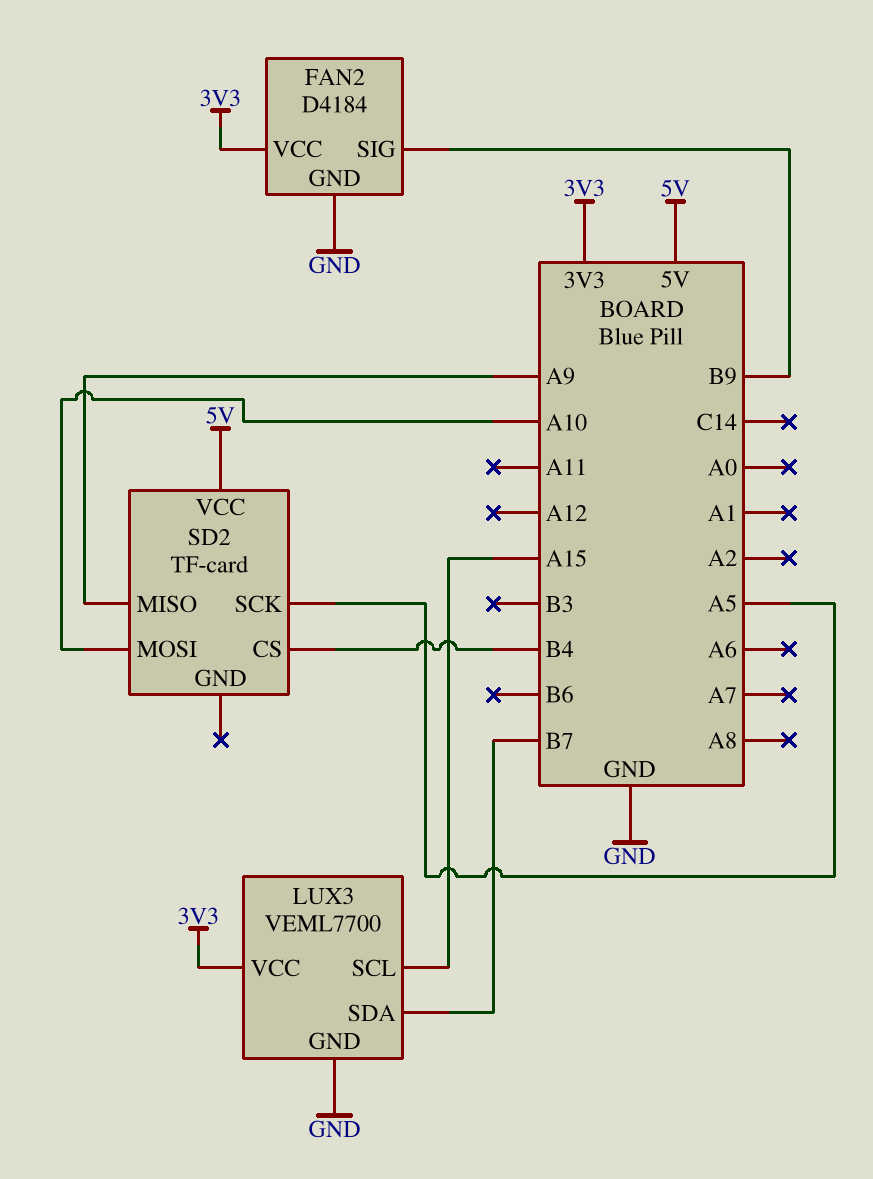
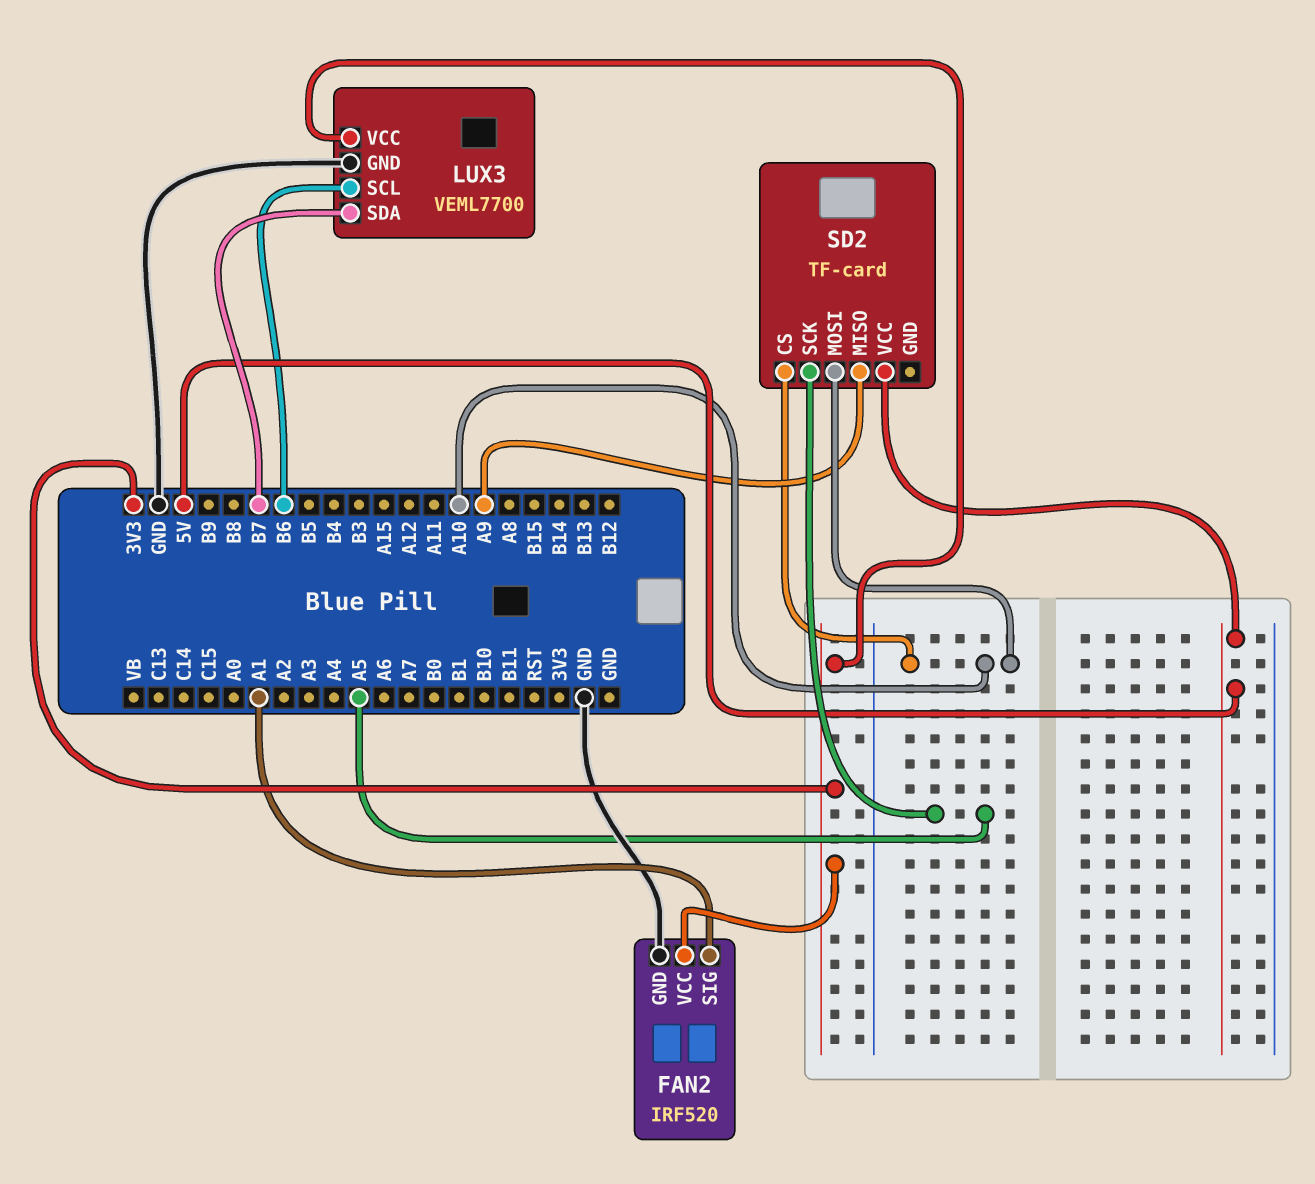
FAN2: D4184 -> IRF520
FAN2 pin SIG: B9 -> A1
LUX3 pin SCL: A15 -> B6
SD2 pin CS: B4 -> A10

